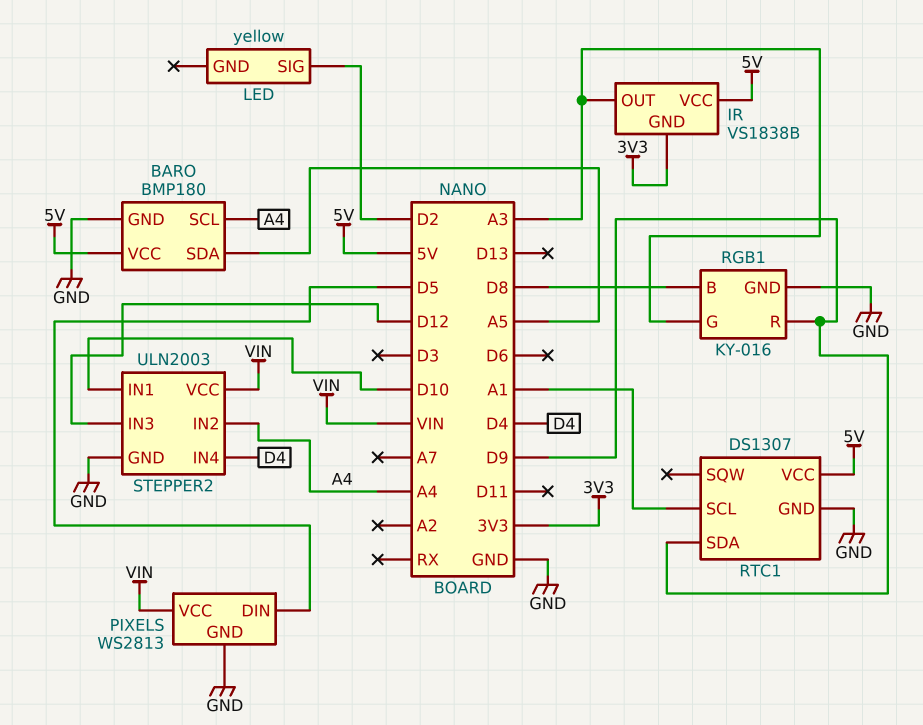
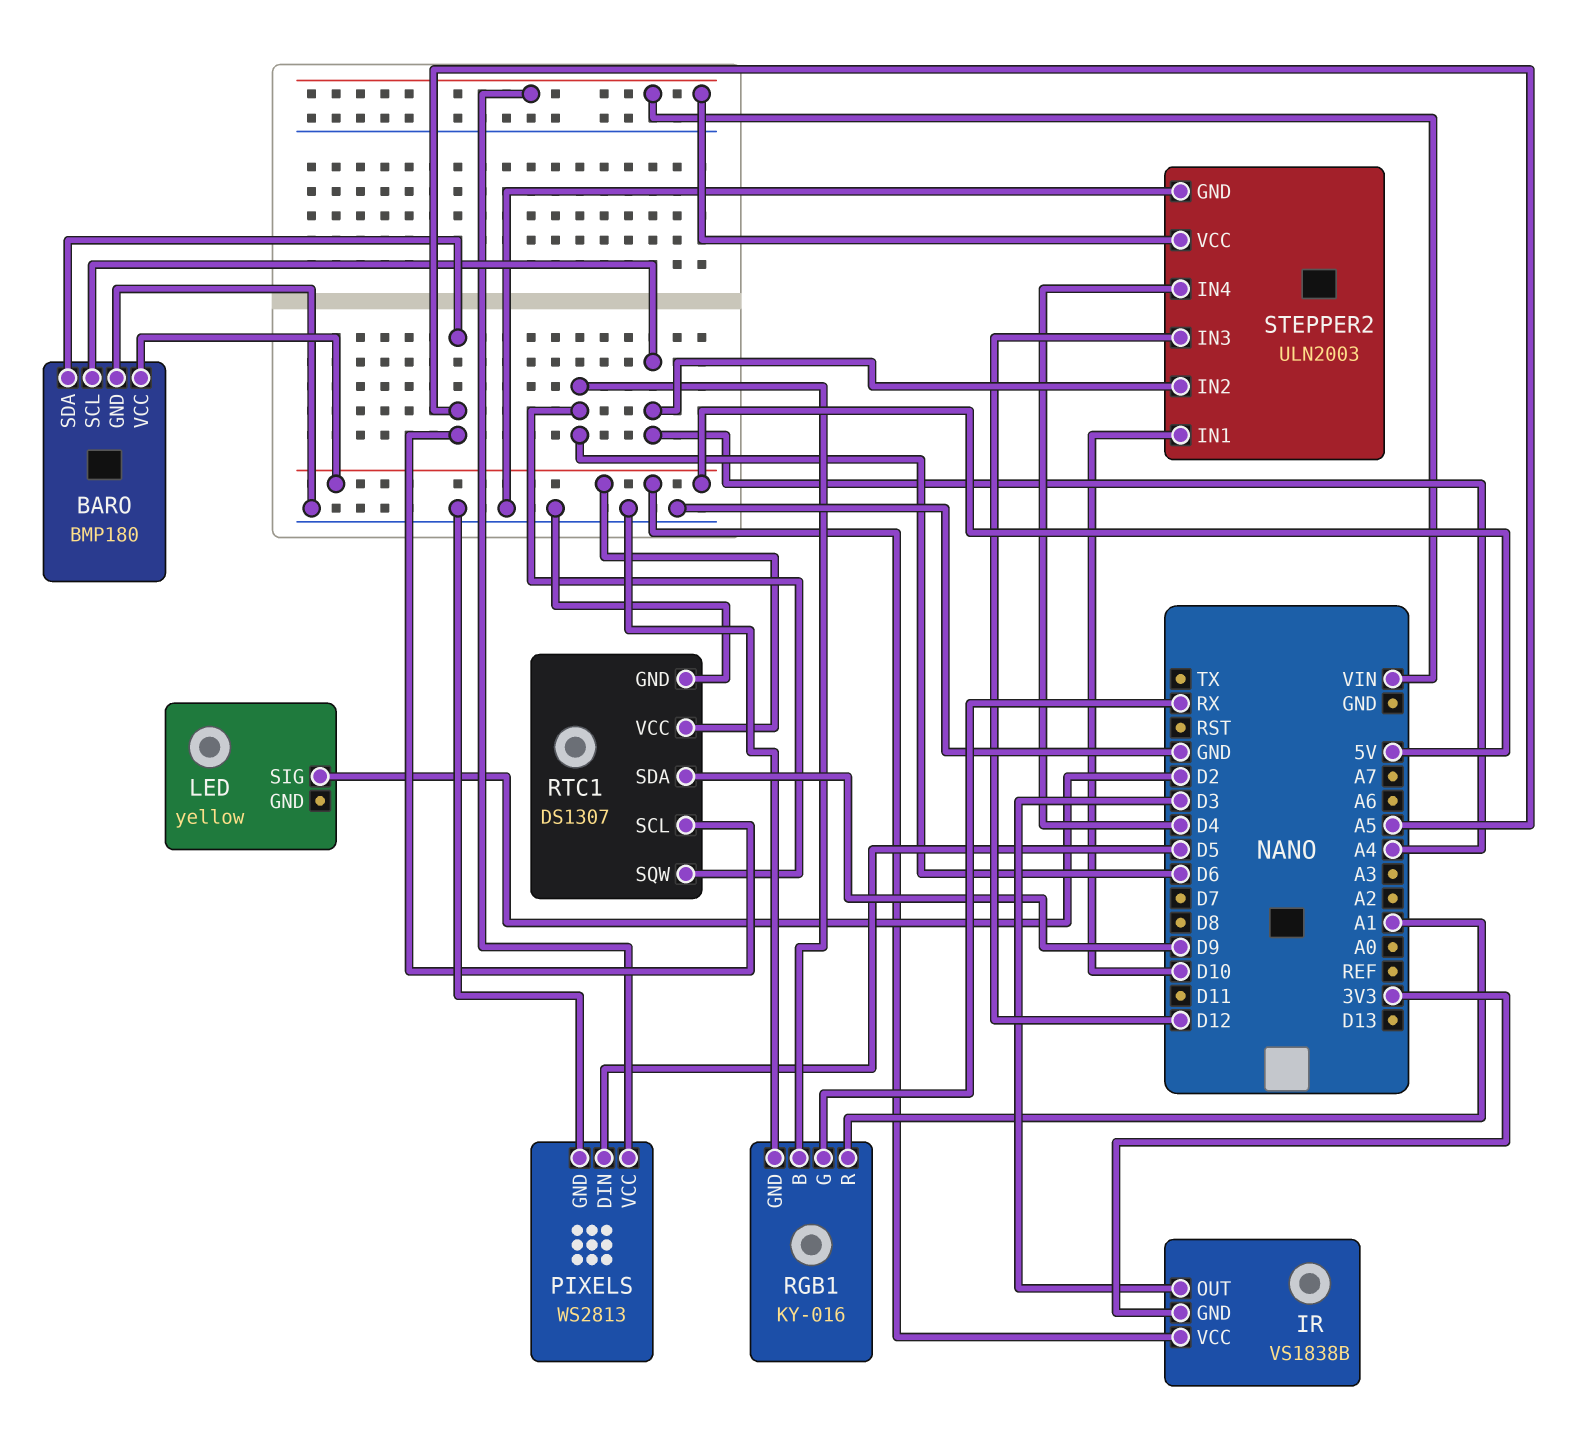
IR pin OUT: A3 -> D3
RGB1 pin B: D8 -> D6
RGB1 pin G: A3 -> RX
RGB1 pin R: D9 -> A1
RTC1 pin SCL: A1 -> A5
RTC1 pin SQW: none -> D6

